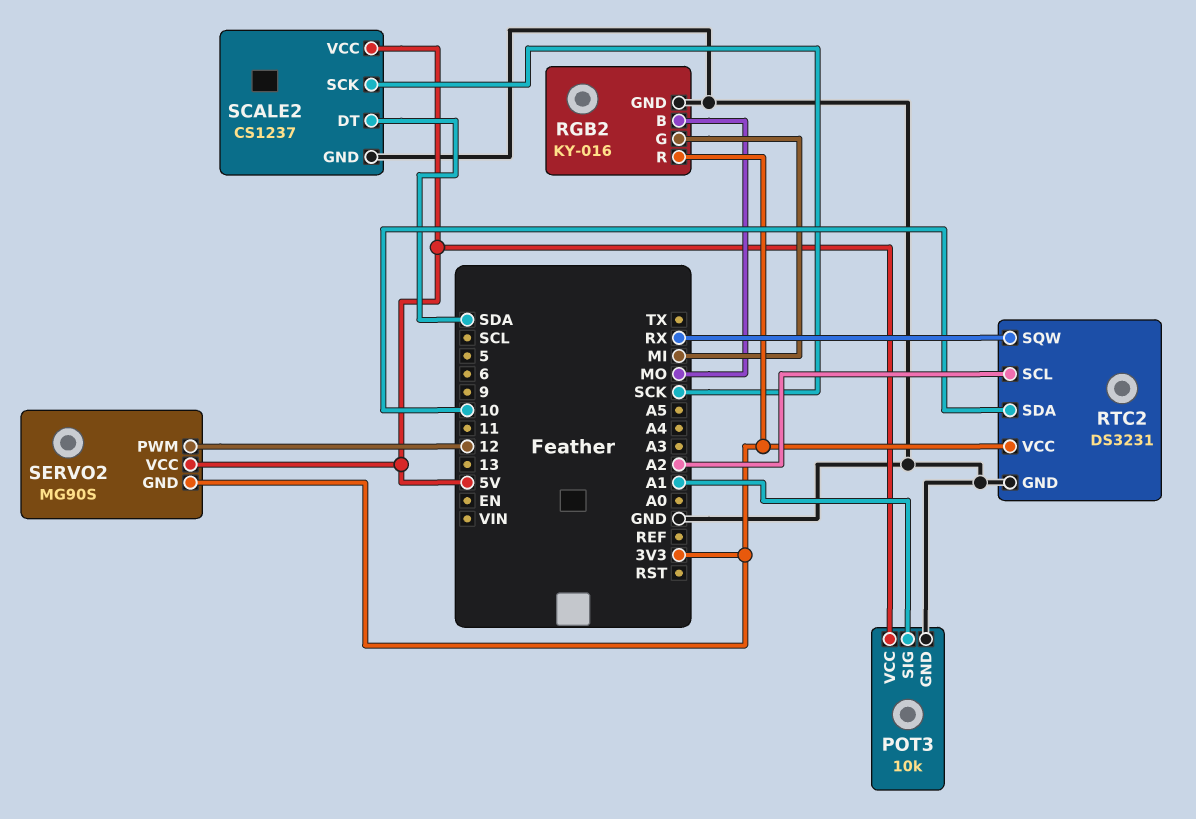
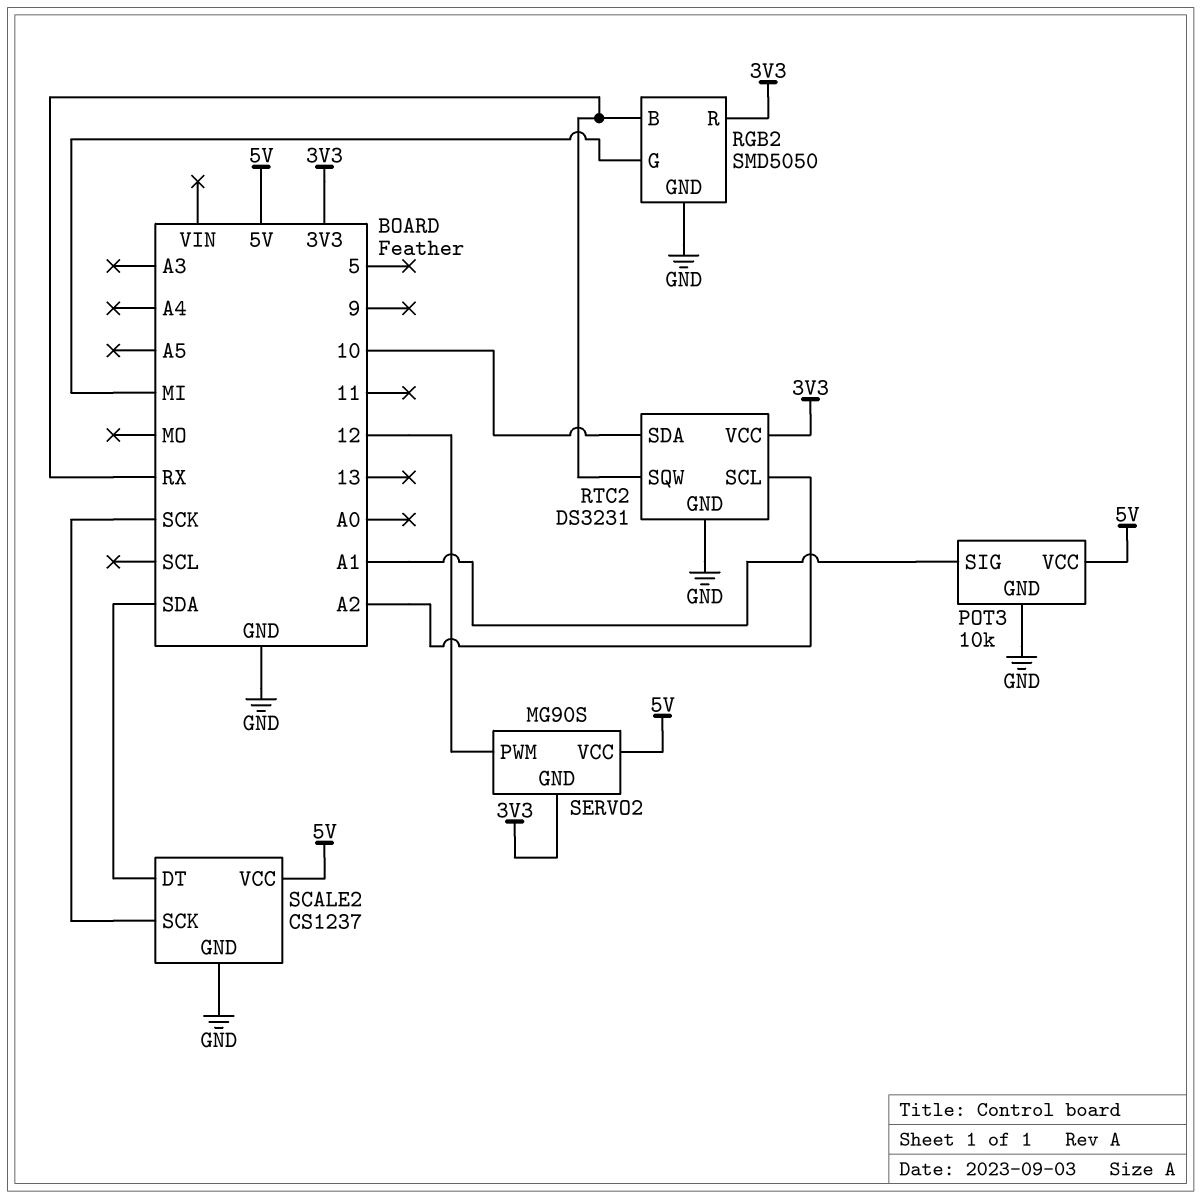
RGB2: KY-016 -> SMD5050
RGB2 pin B: MO -> RX

